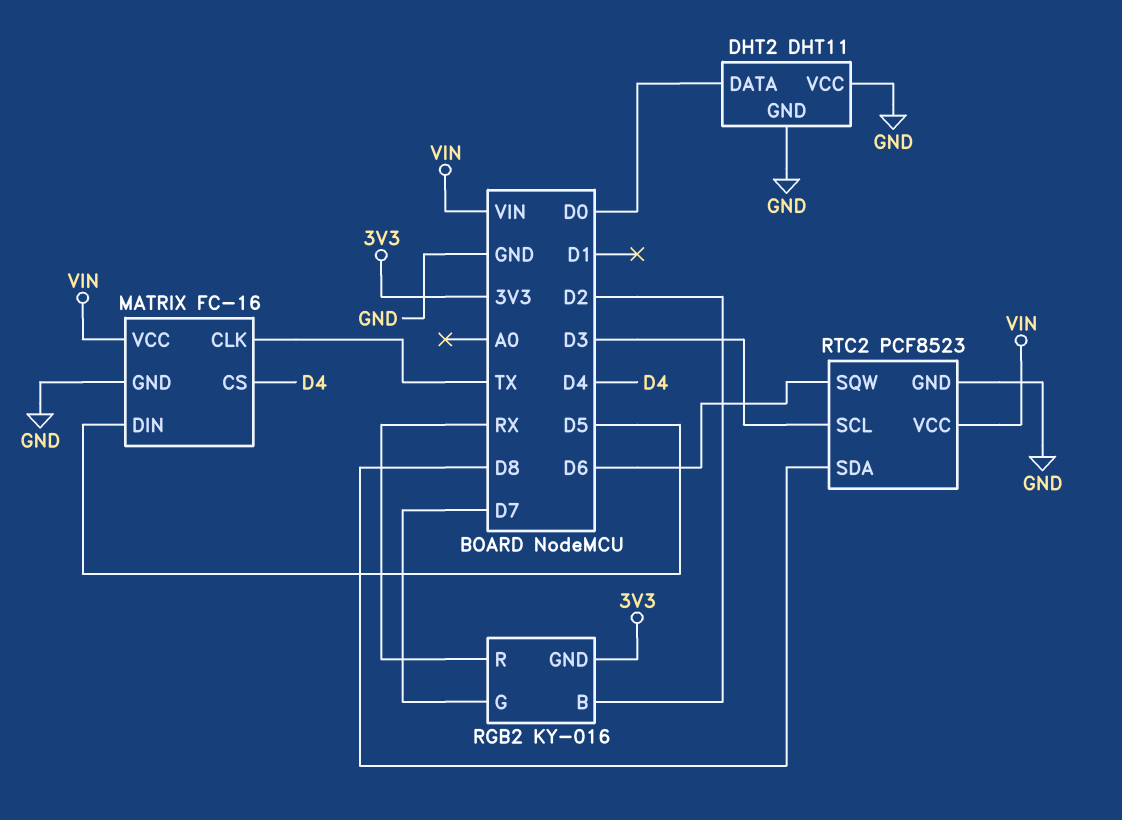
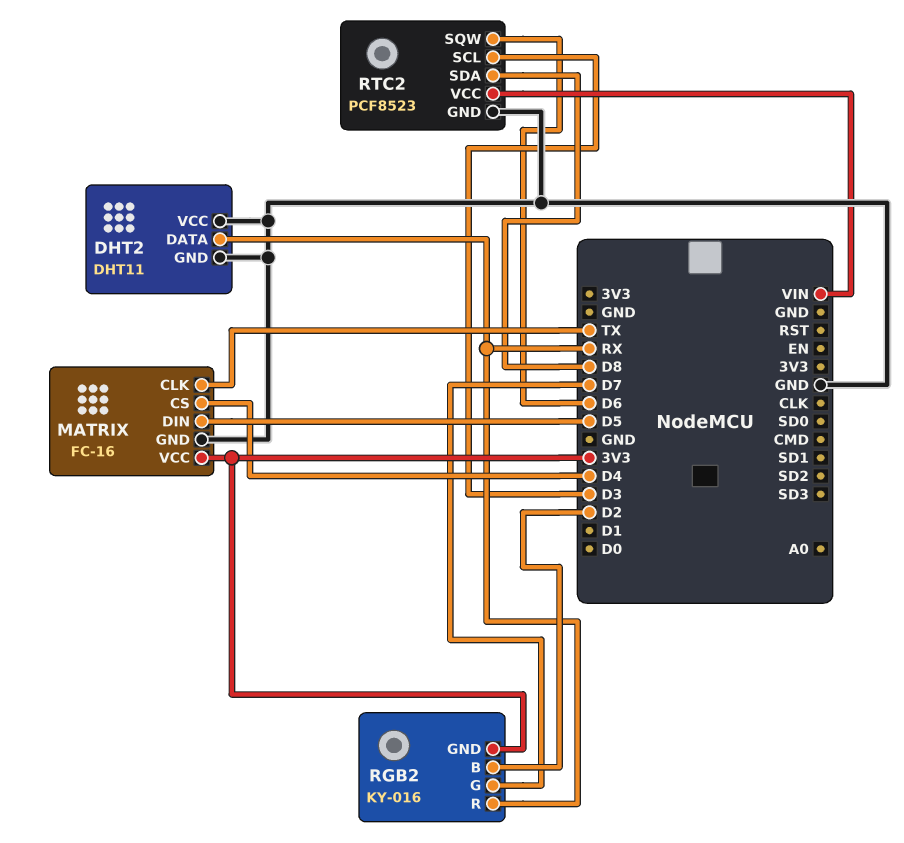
DHT2 pin DATA: D0 -> RX
MATRIX pin VCC: VIN -> 3V3

